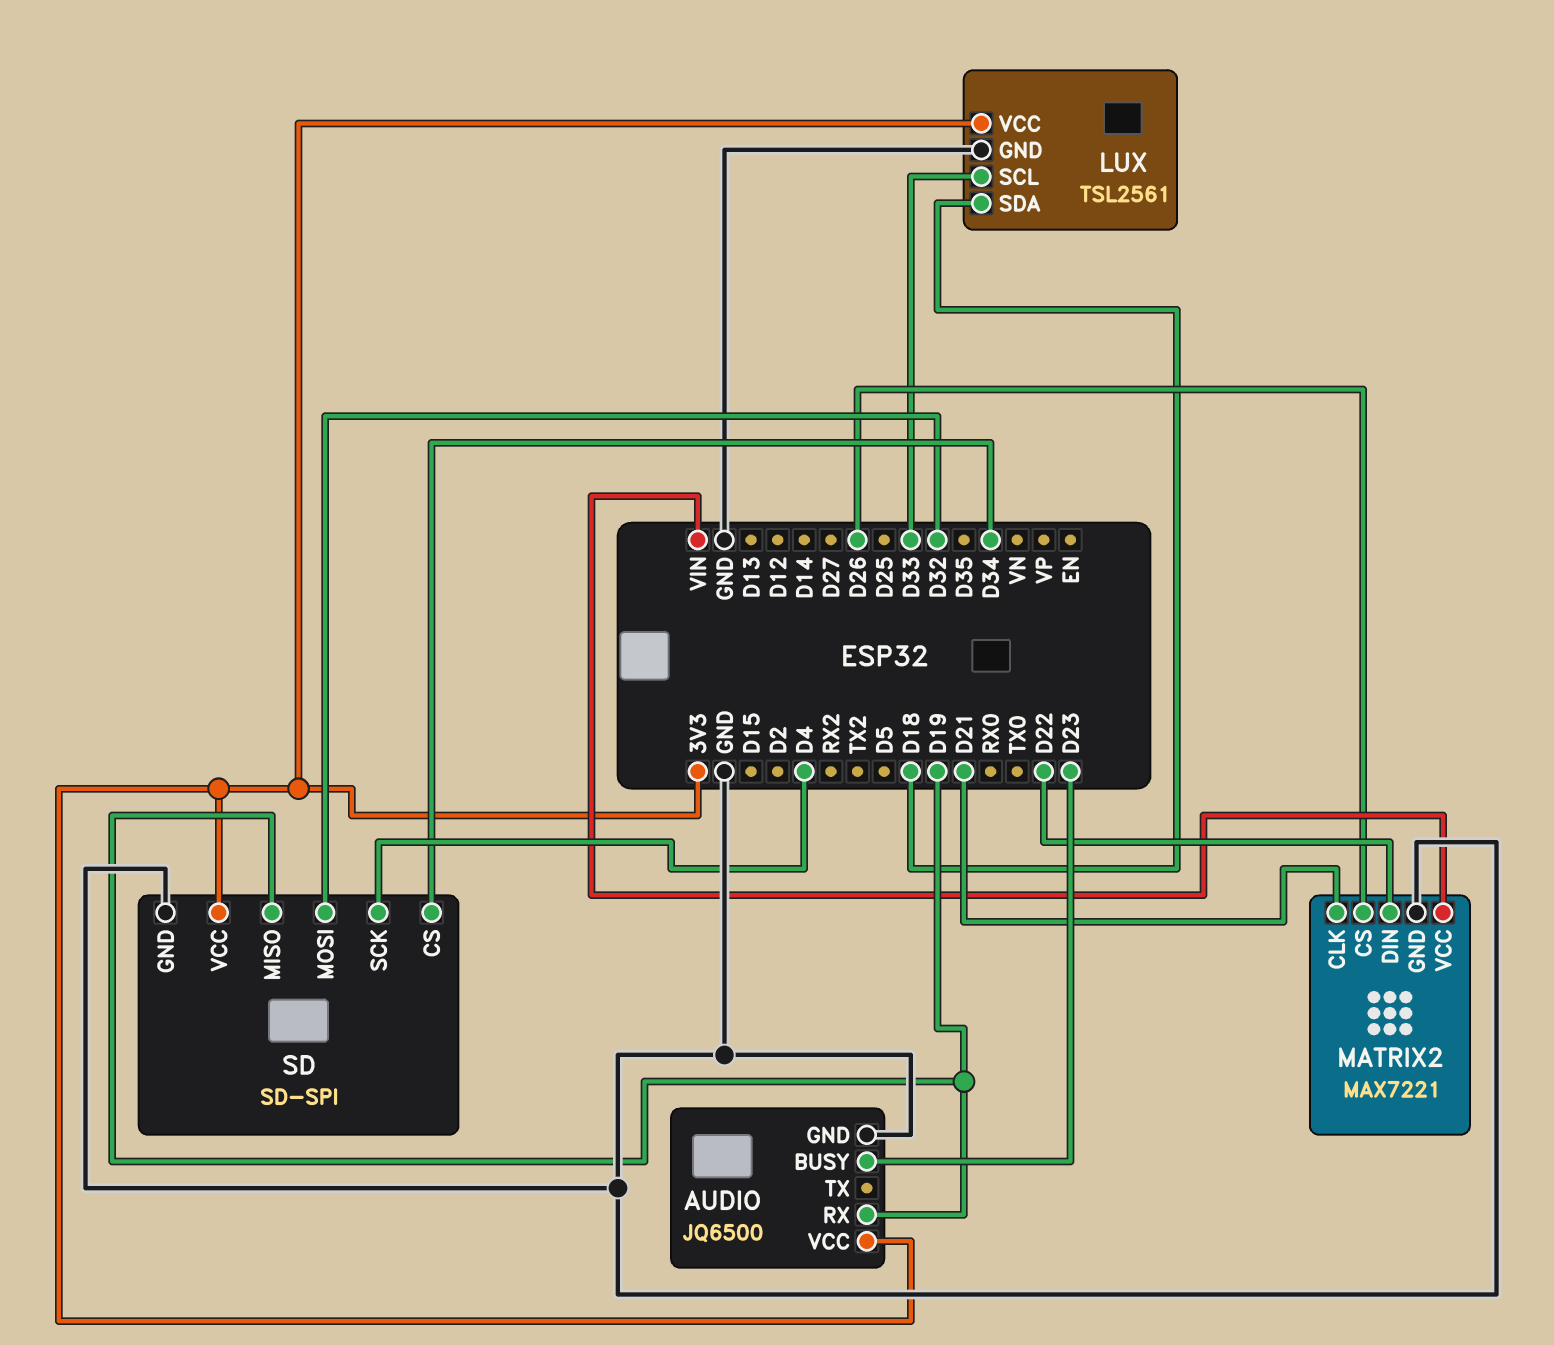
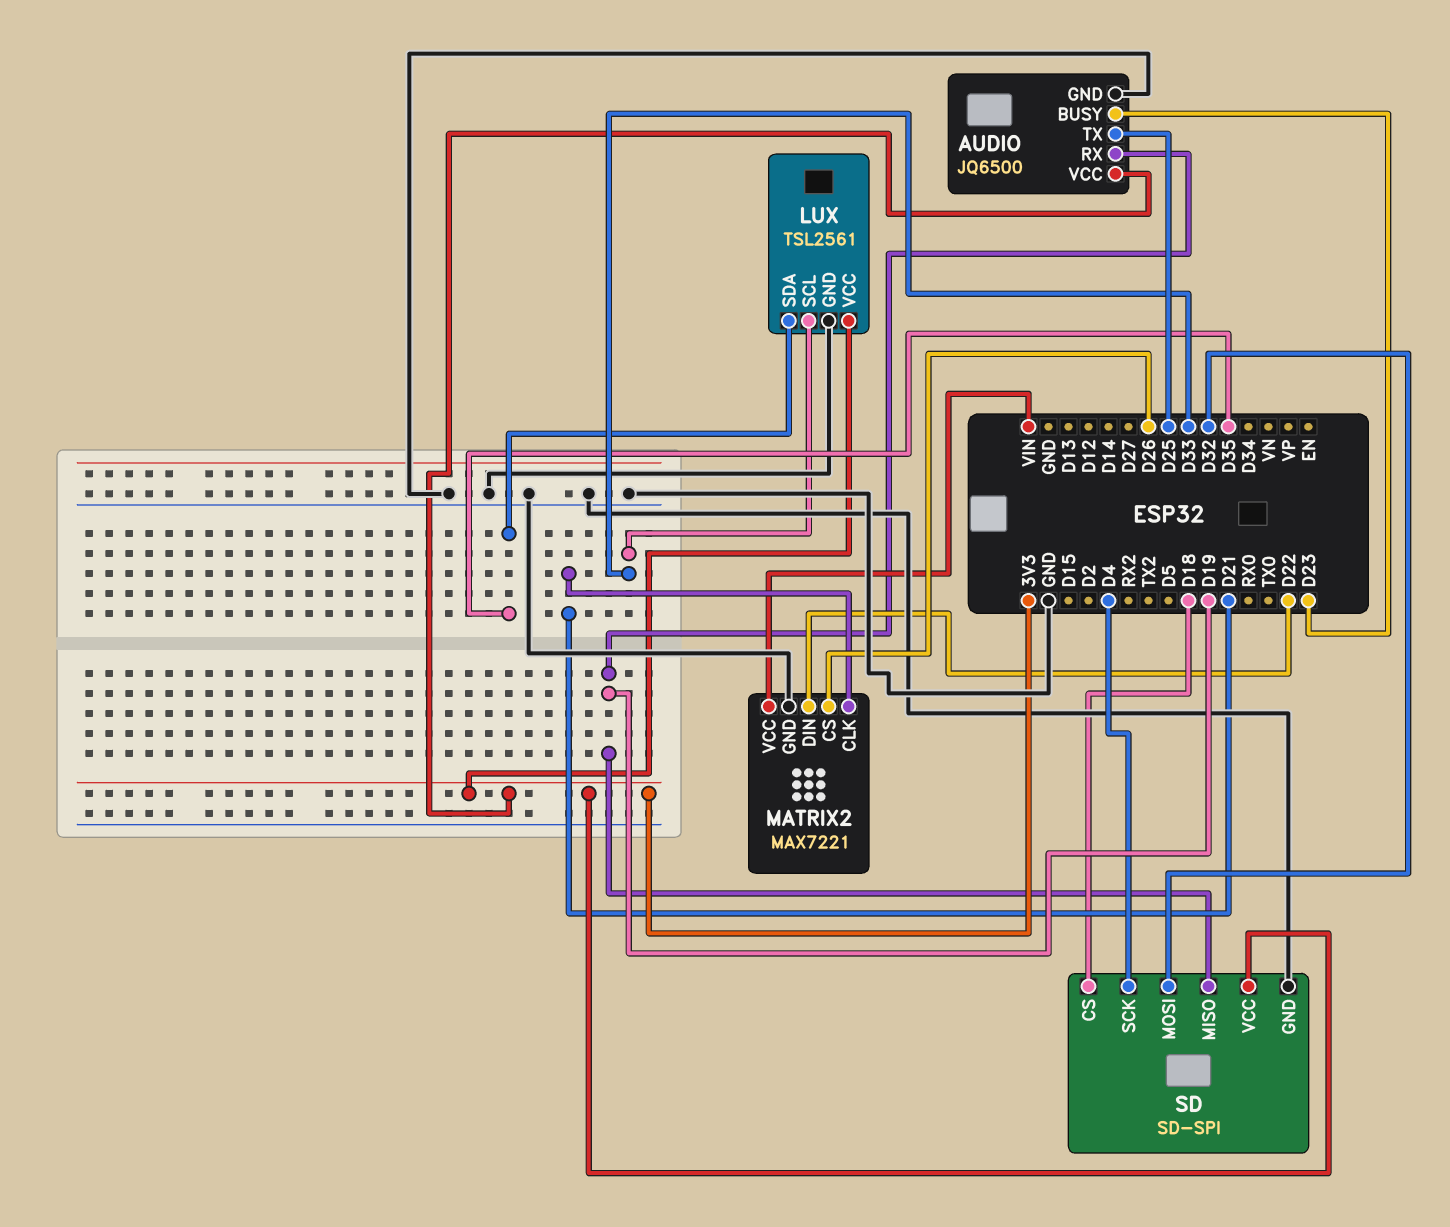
AUDIO pin TX: none -> D25
LUX pin SDA: D18 -> D35
SD pin CS: D34 -> D18

